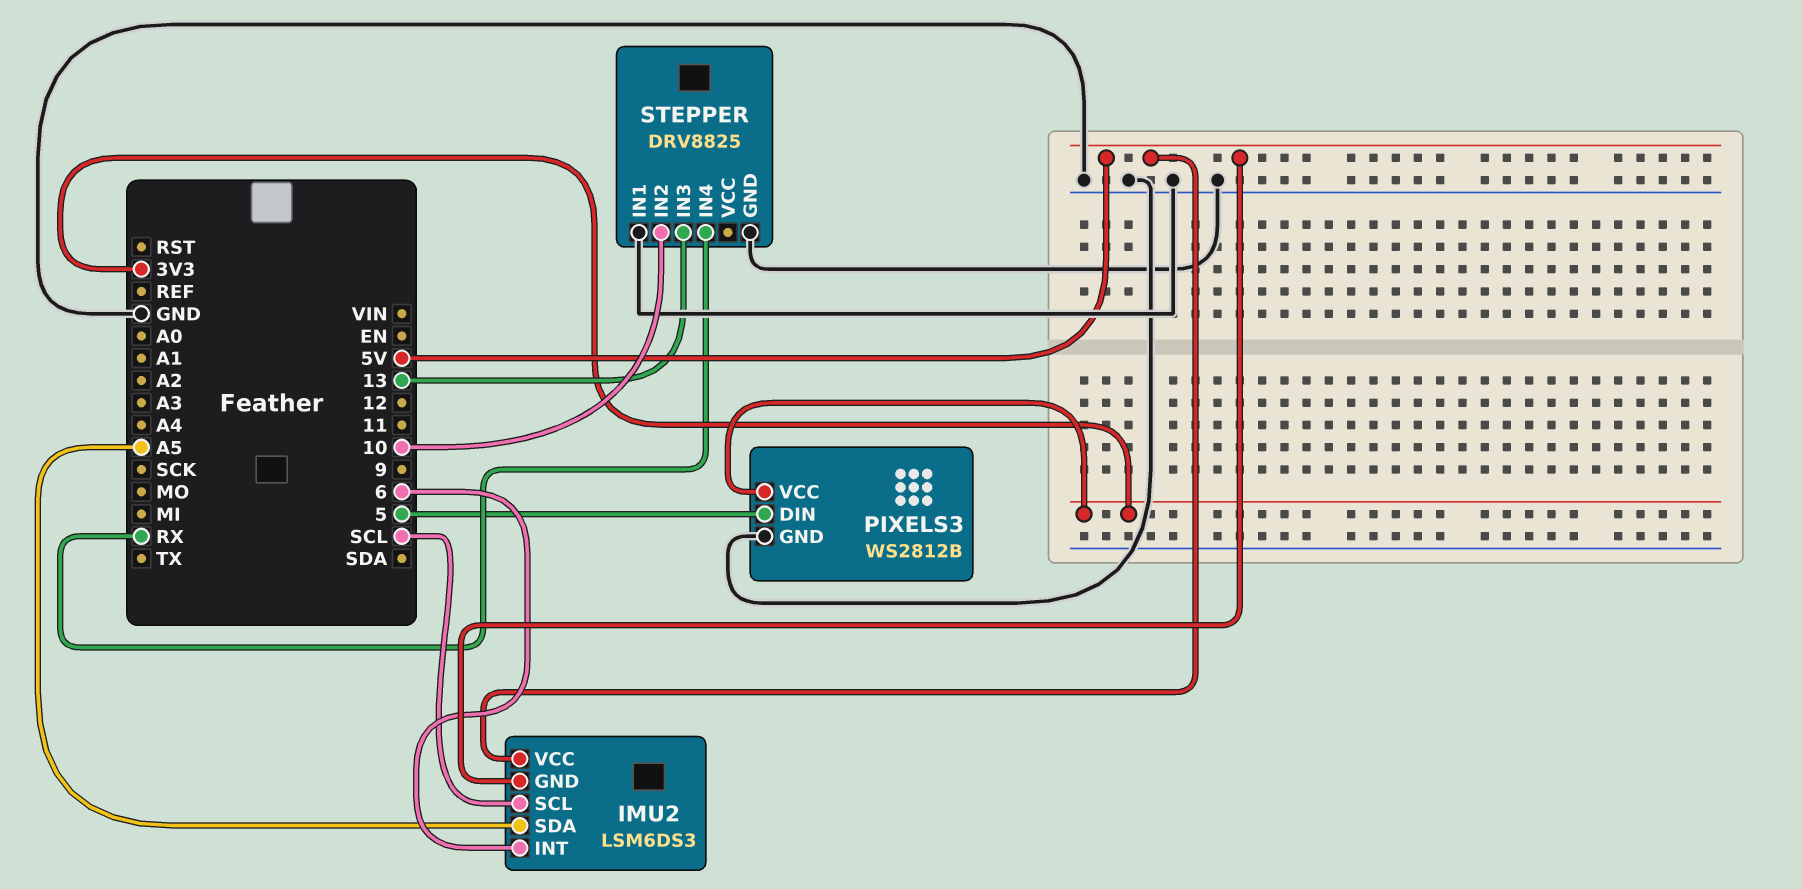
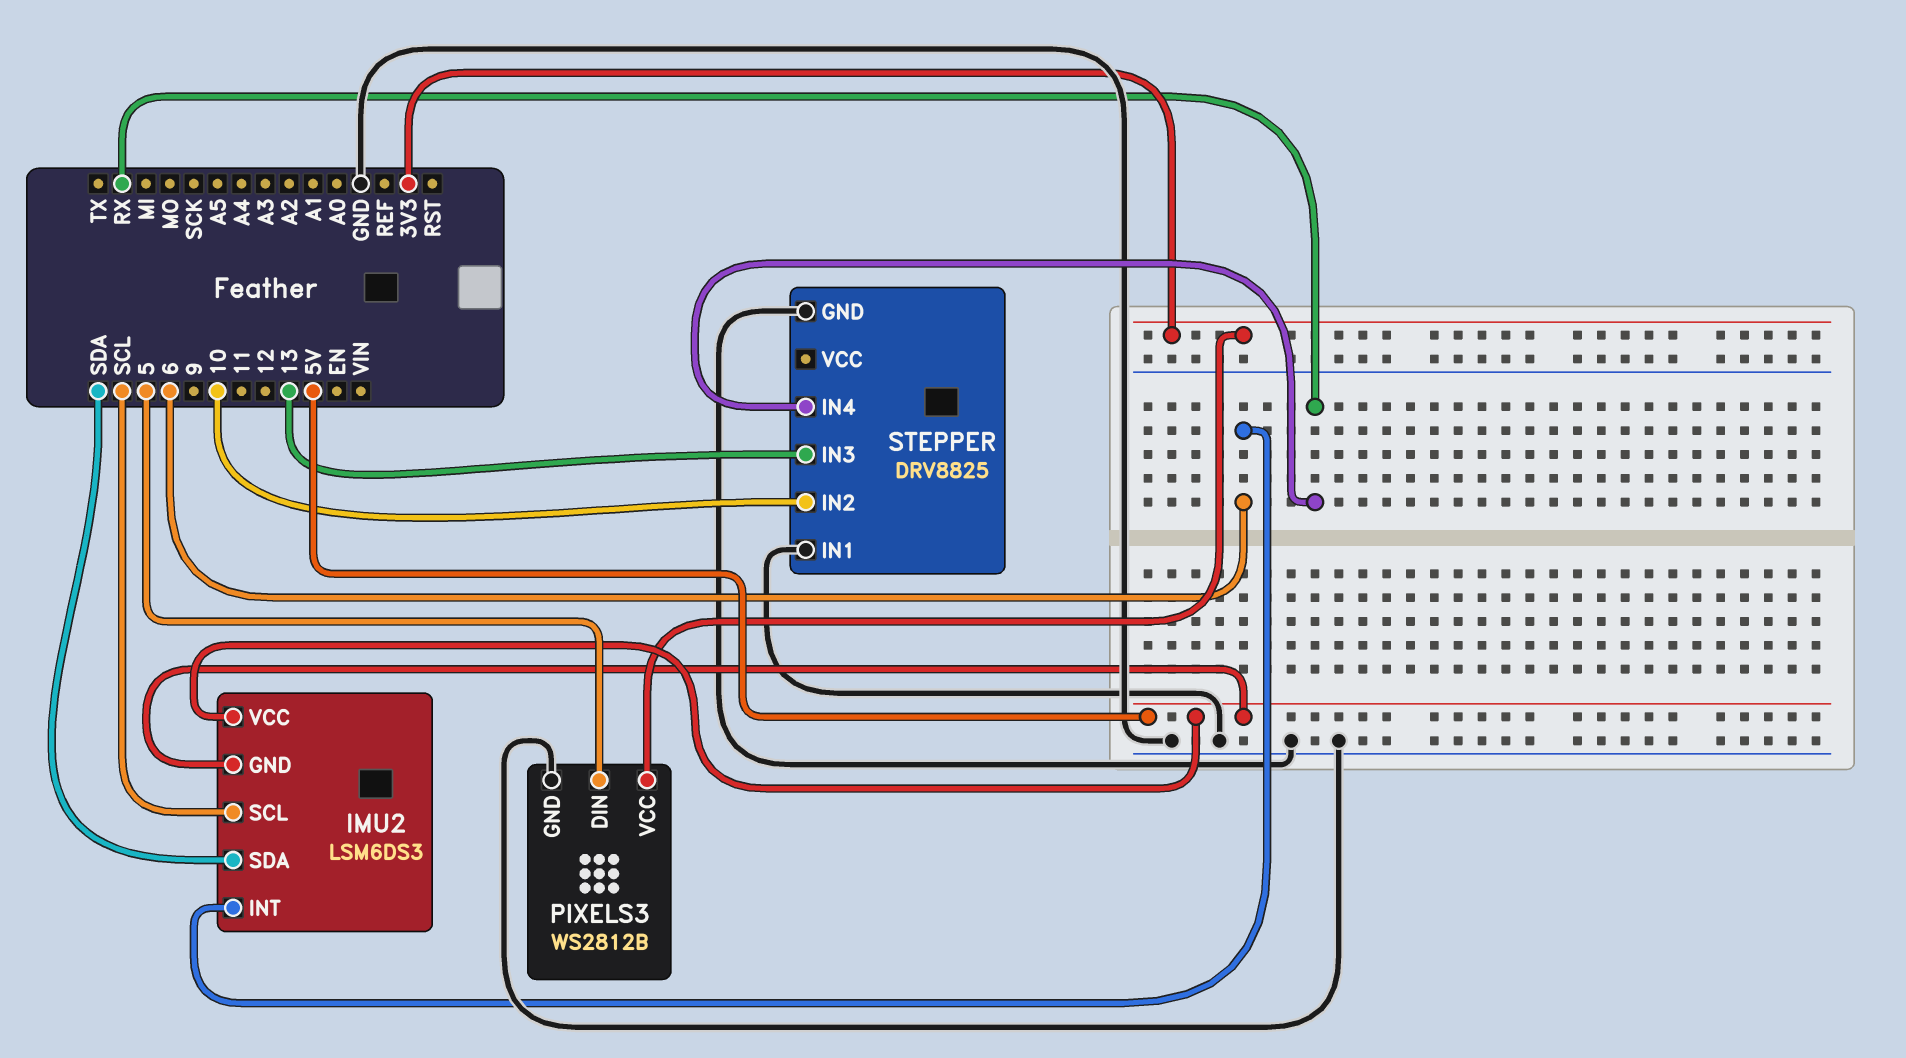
IMU2 pin SDA: A5 -> SDA

